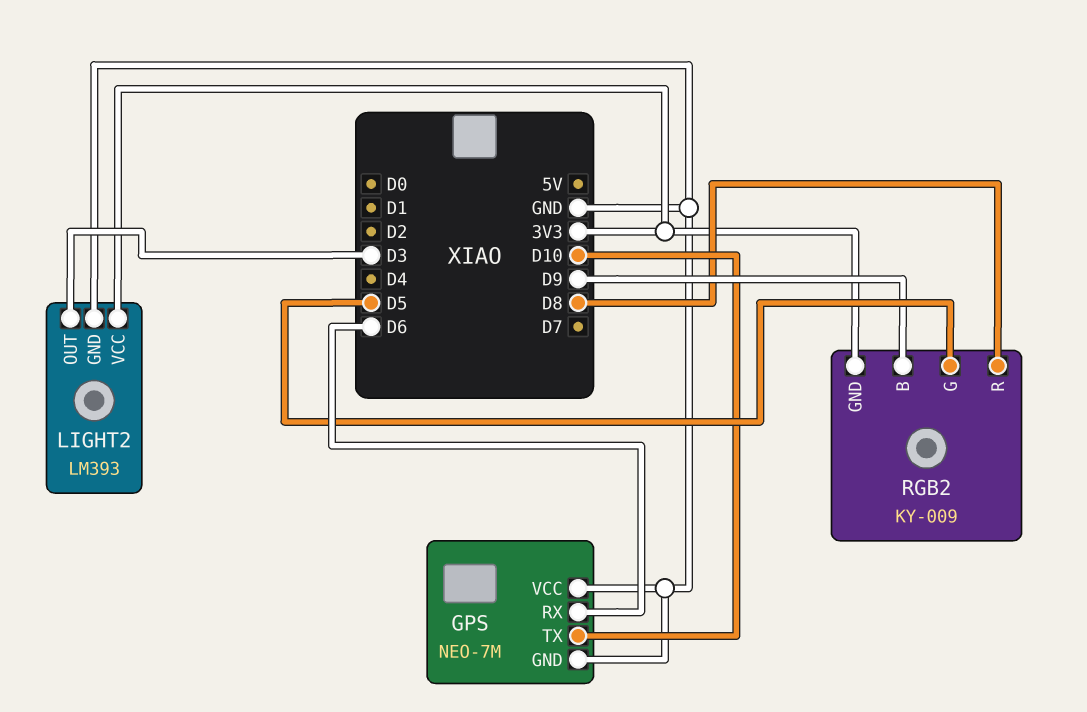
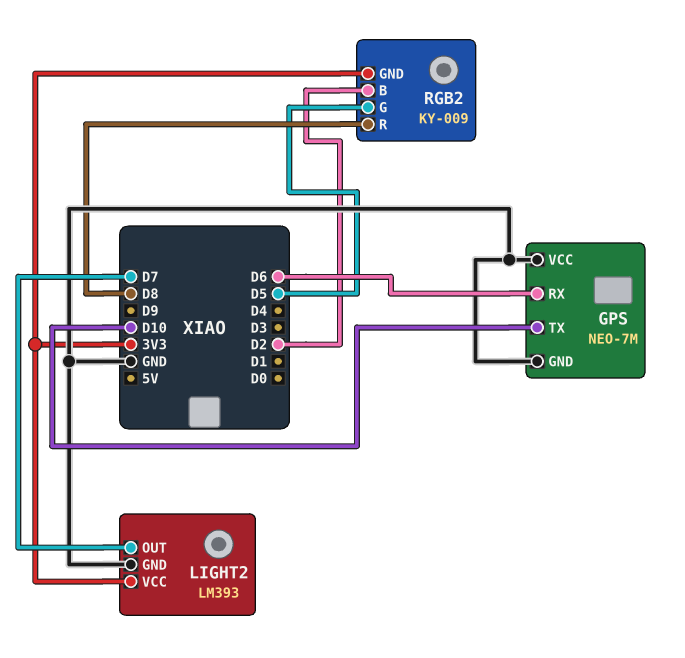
LIGHT2 pin OUT: D3 -> D7
RGB2 pin B: D9 -> D2

